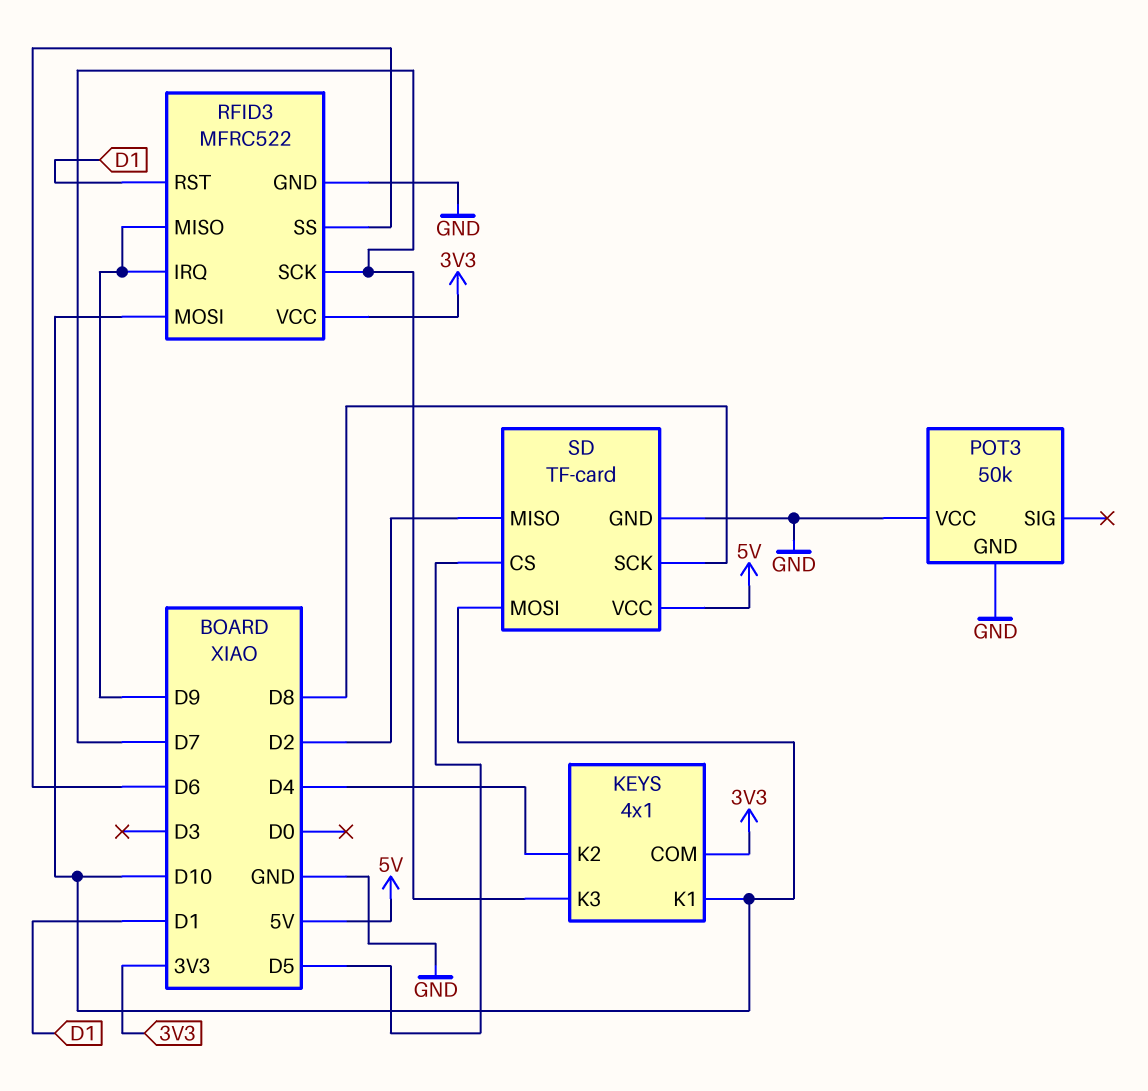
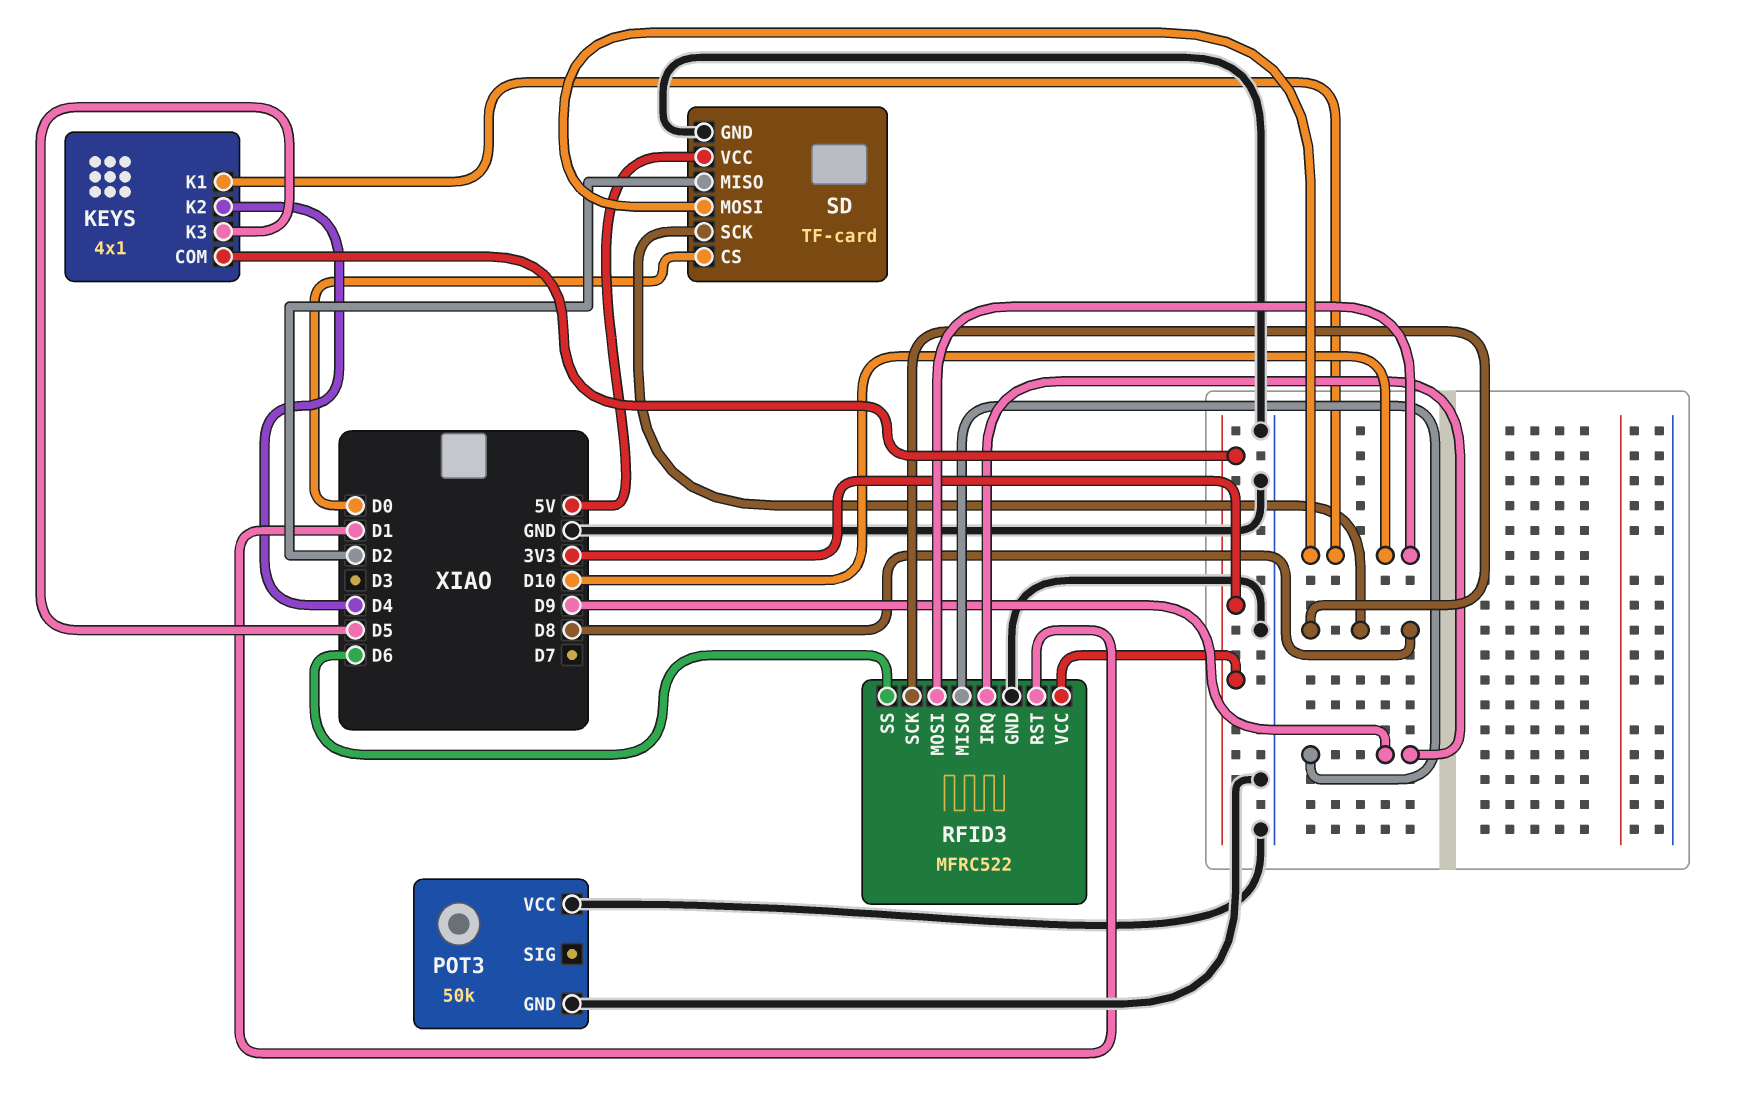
KEYS pin K3: D7 -> D5
RFID3 pin SCK: D7 -> D8
SD pin CS: D5 -> D0

